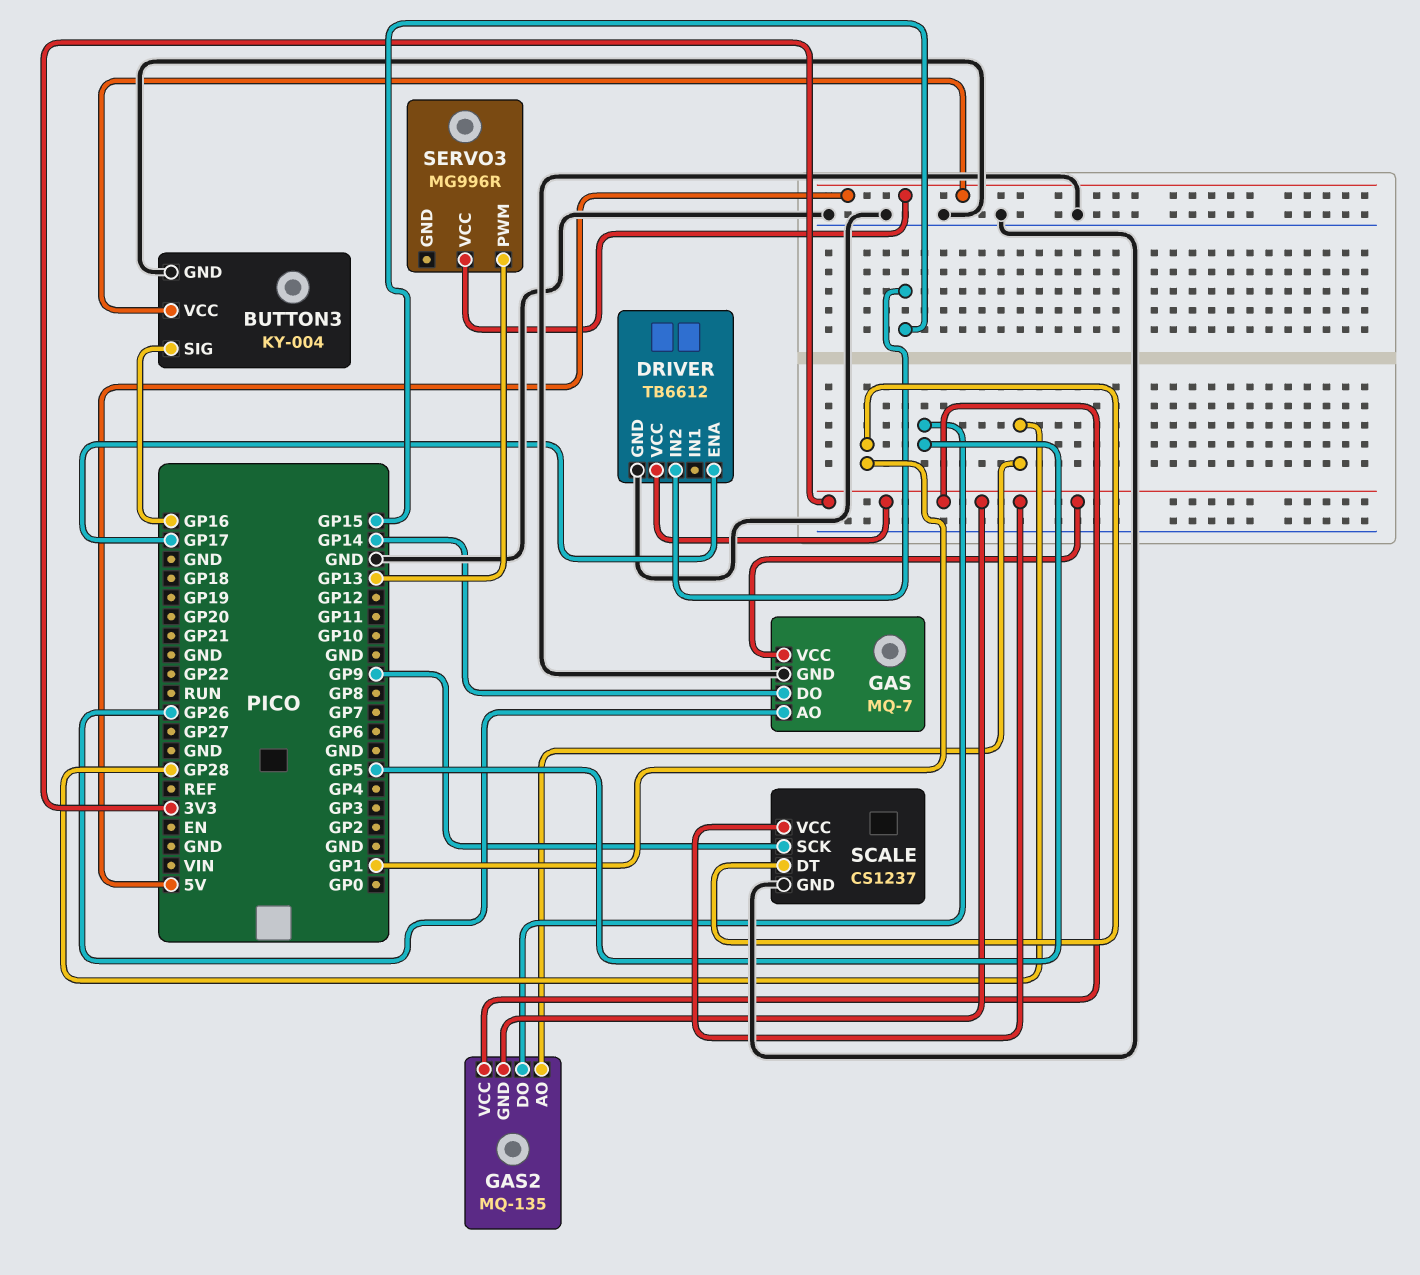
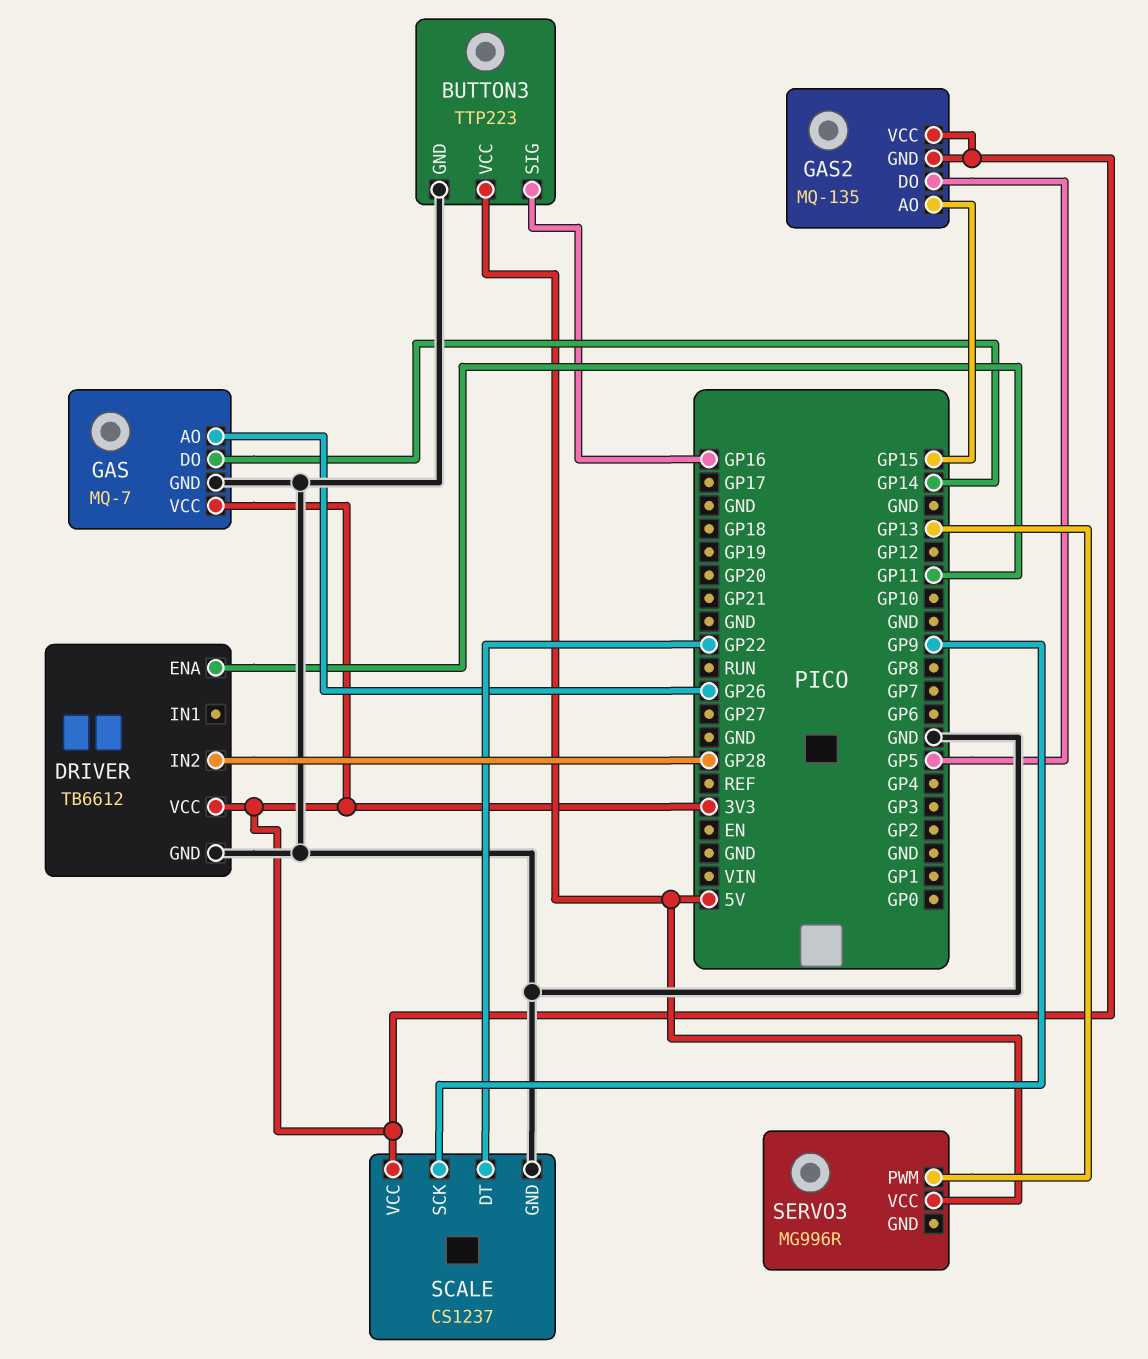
BUTTON3: KY-004 -> TTP223
DRIVER pin ENA: GP17 -> GP11
DRIVER pin IN2: GP15 -> GP28
GAS2 pin AO: GP28 -> GP15
SCALE pin DT: GP1 -> GP22

